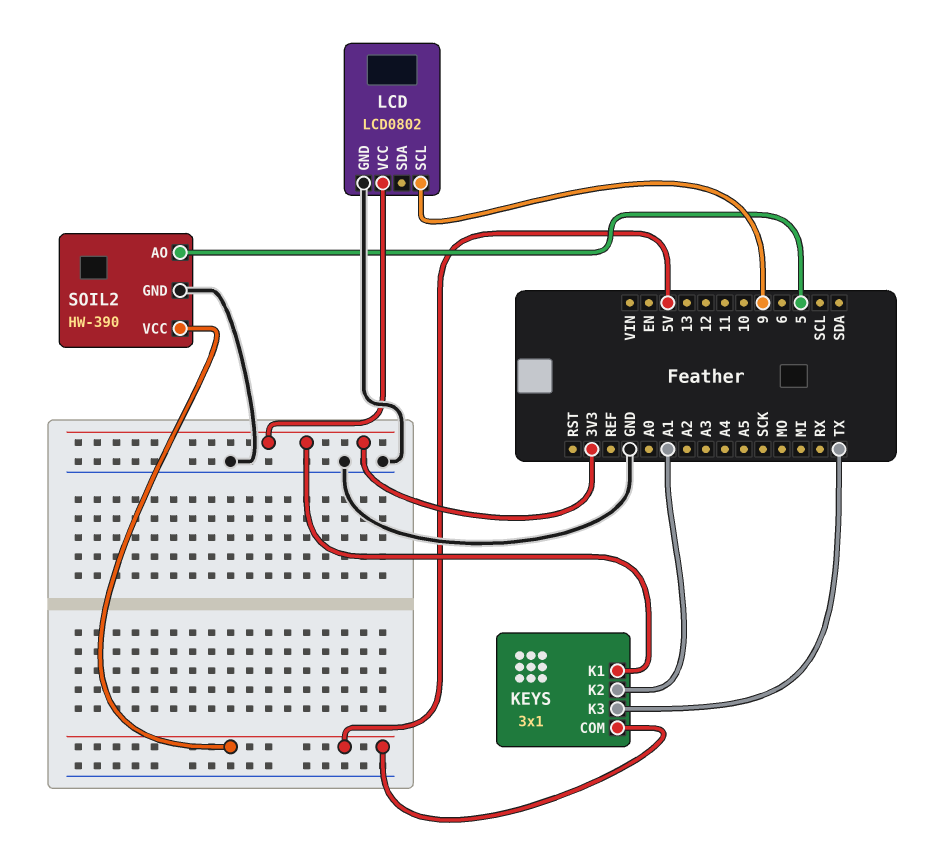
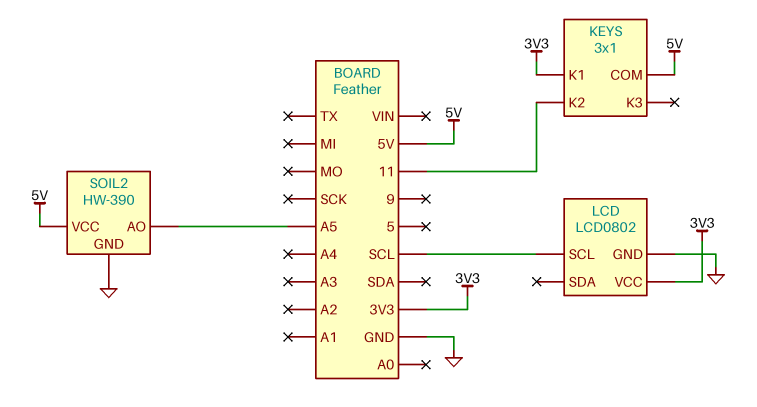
KEYS pin K2: A1 -> 11
KEYS pin K3: TX -> none
LCD pin SCL: 9 -> SCL
SOIL2 pin AO: 5 -> A5

